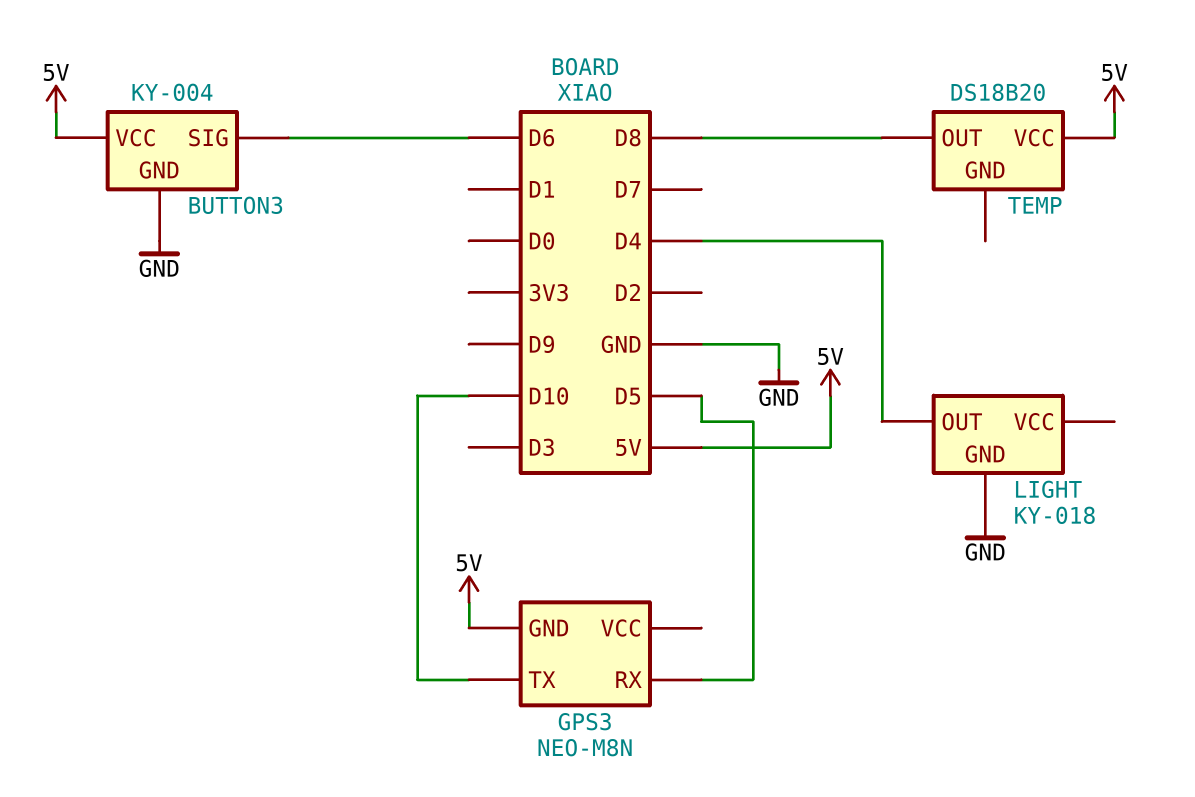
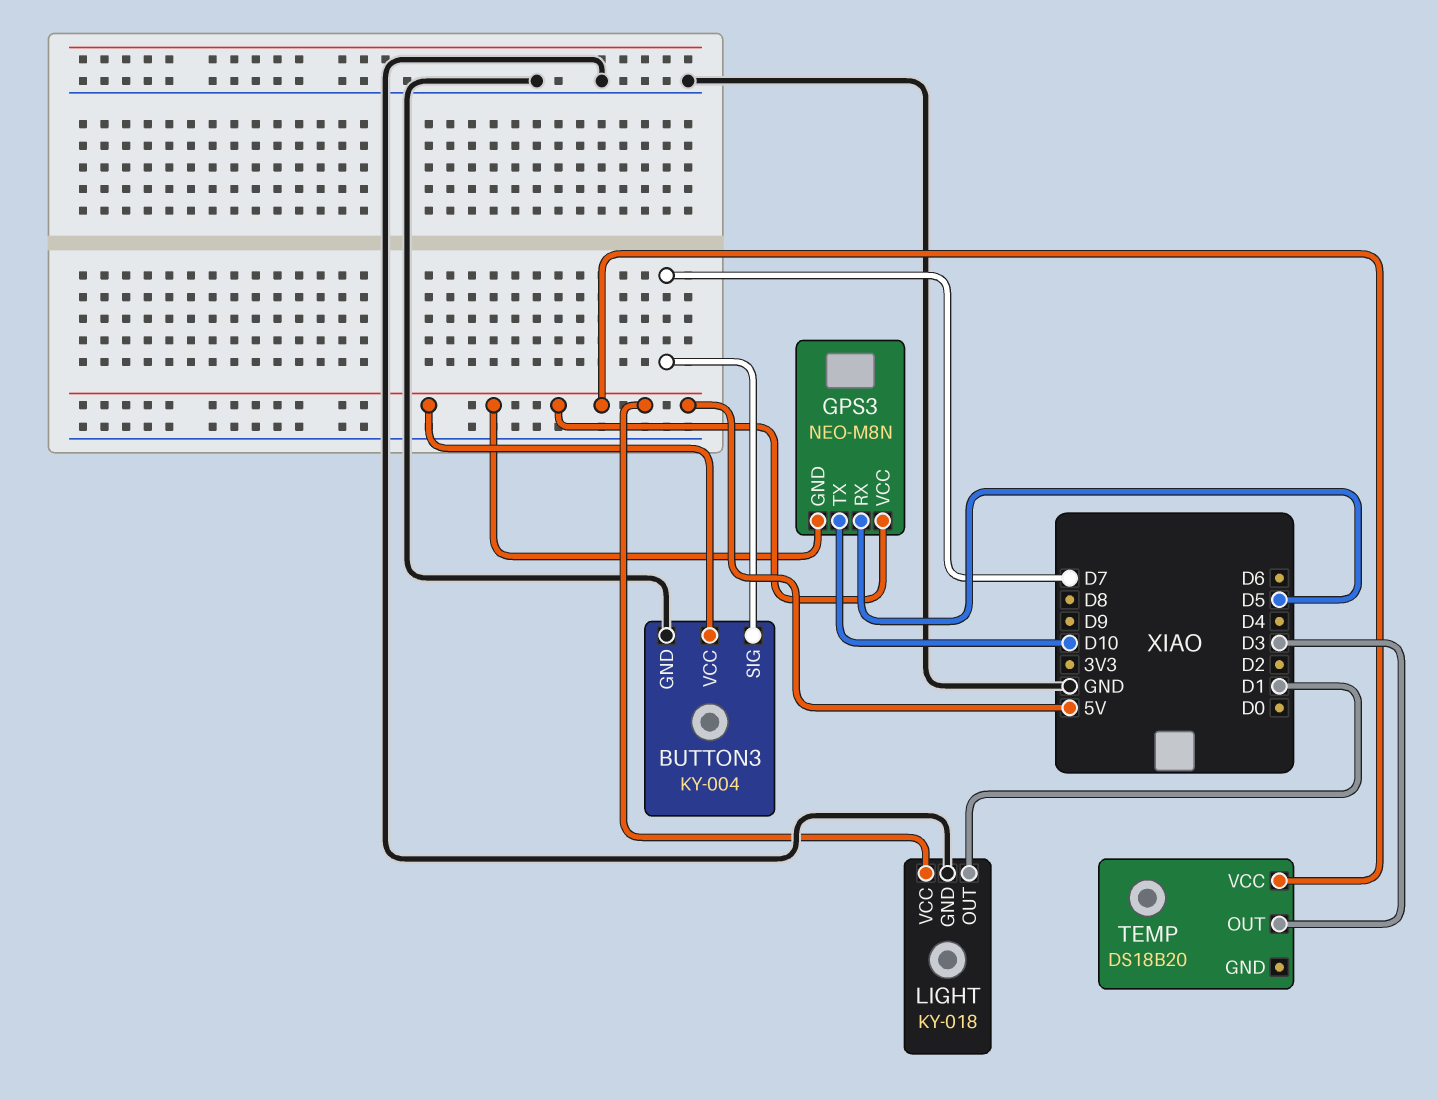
BUTTON3 pin SIG: D6 -> D7
GPS3 pin VCC: none -> 5V
LIGHT pin OUT: D4 -> D1
LIGHT pin VCC: none -> 5V
TEMP pin OUT: D8 -> D3

